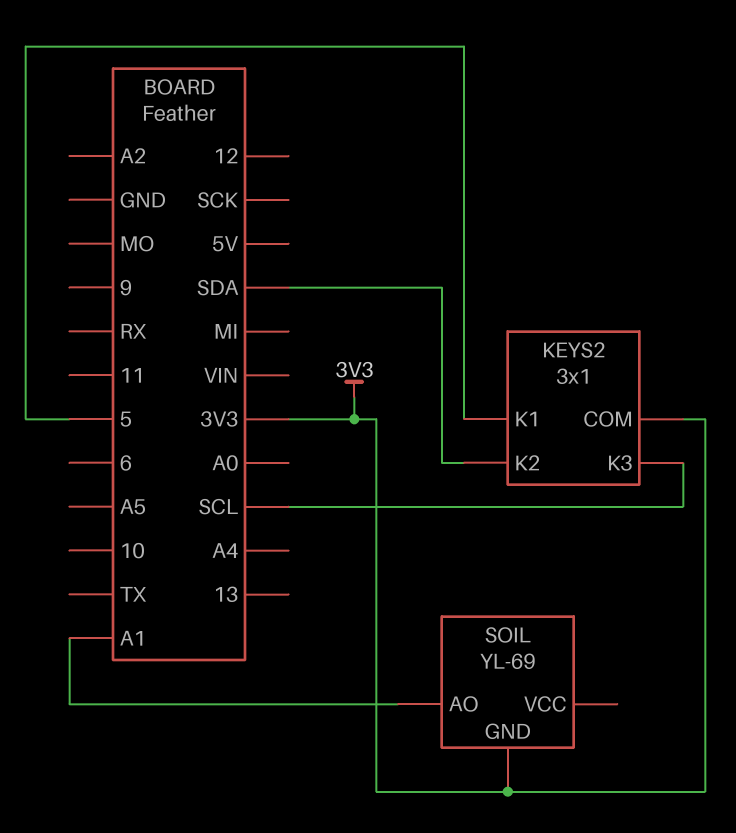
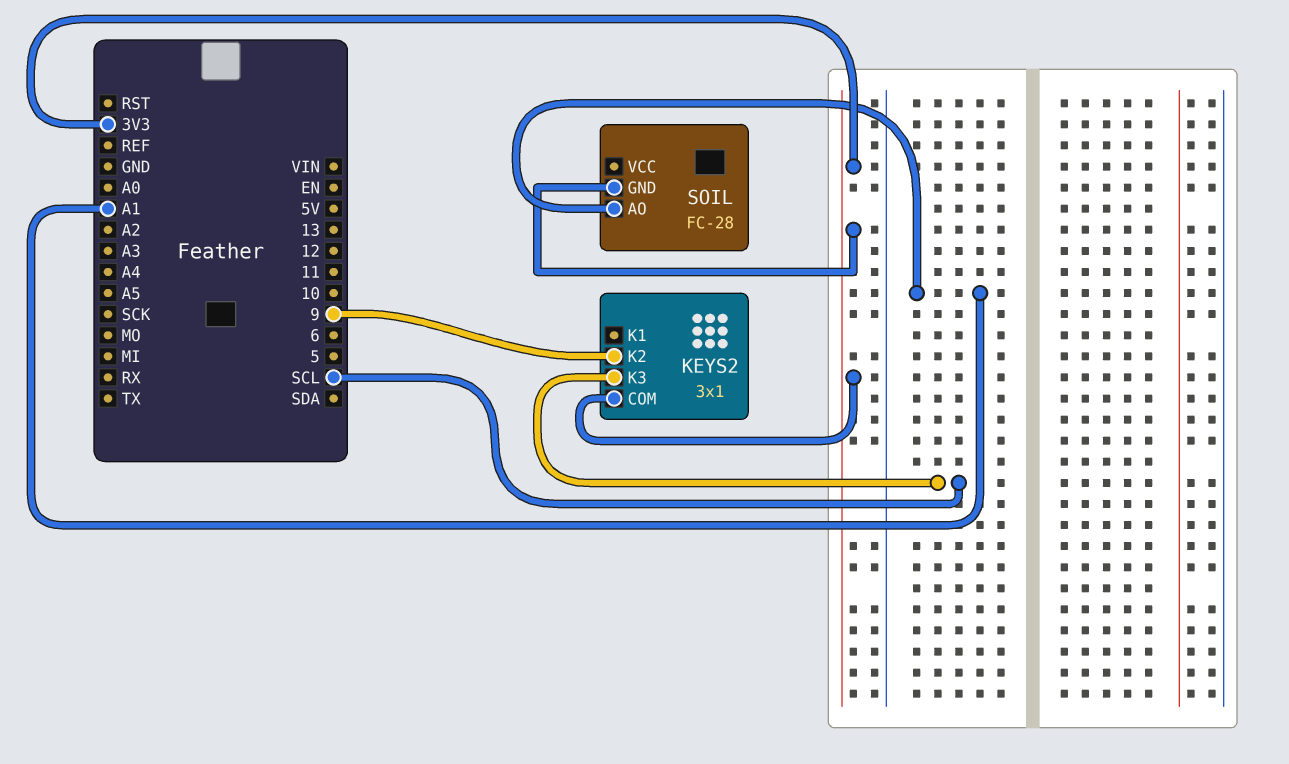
KEYS2 pin K1: 5 -> none
KEYS2 pin K2: SDA -> 9
SOIL: YL-69 -> FC-28

